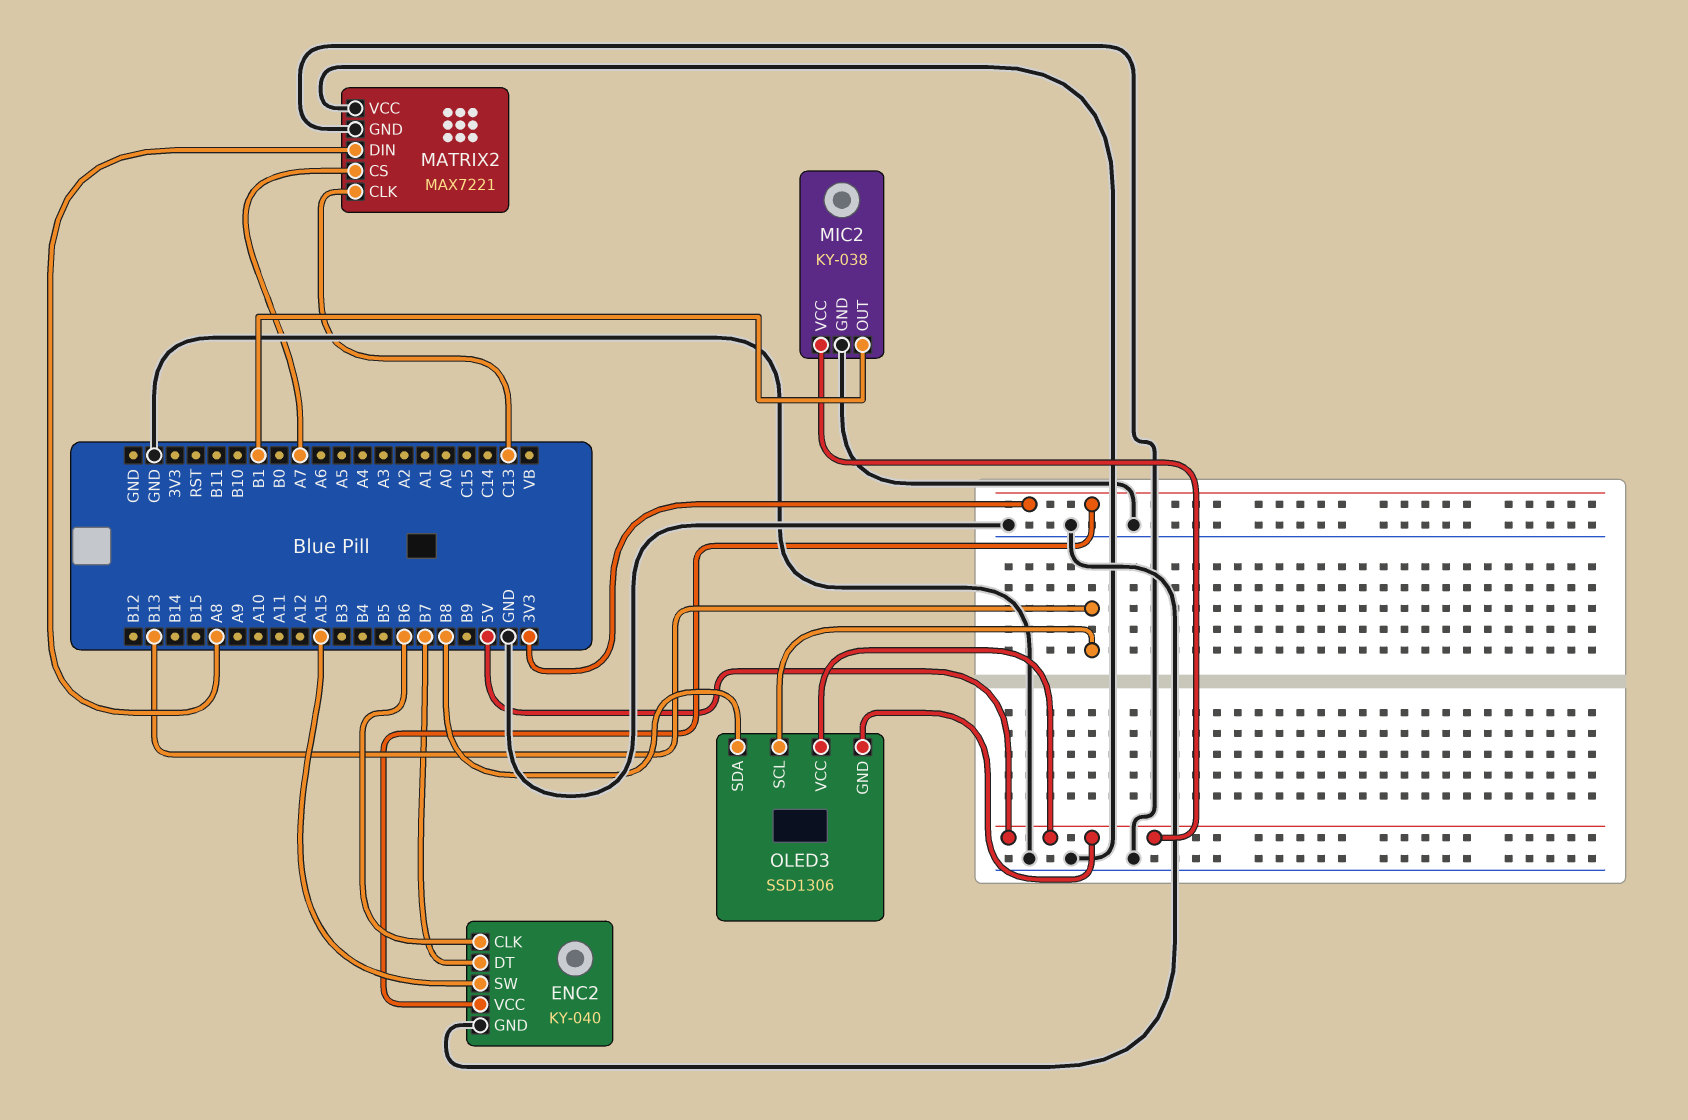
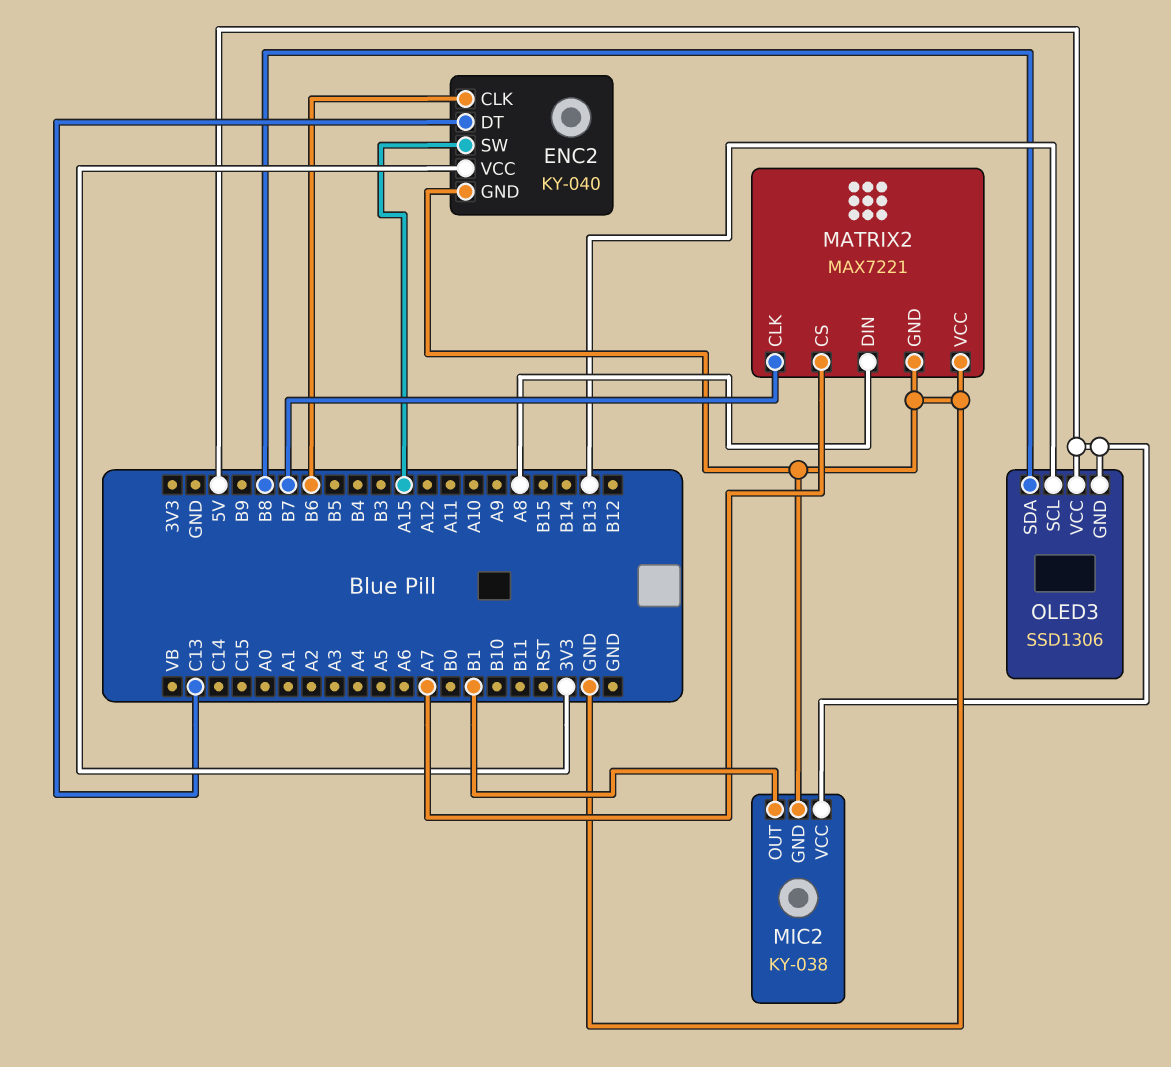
ENC2 pin DT: B7 -> C13
MATRIX2 pin CLK: C13 -> B7

